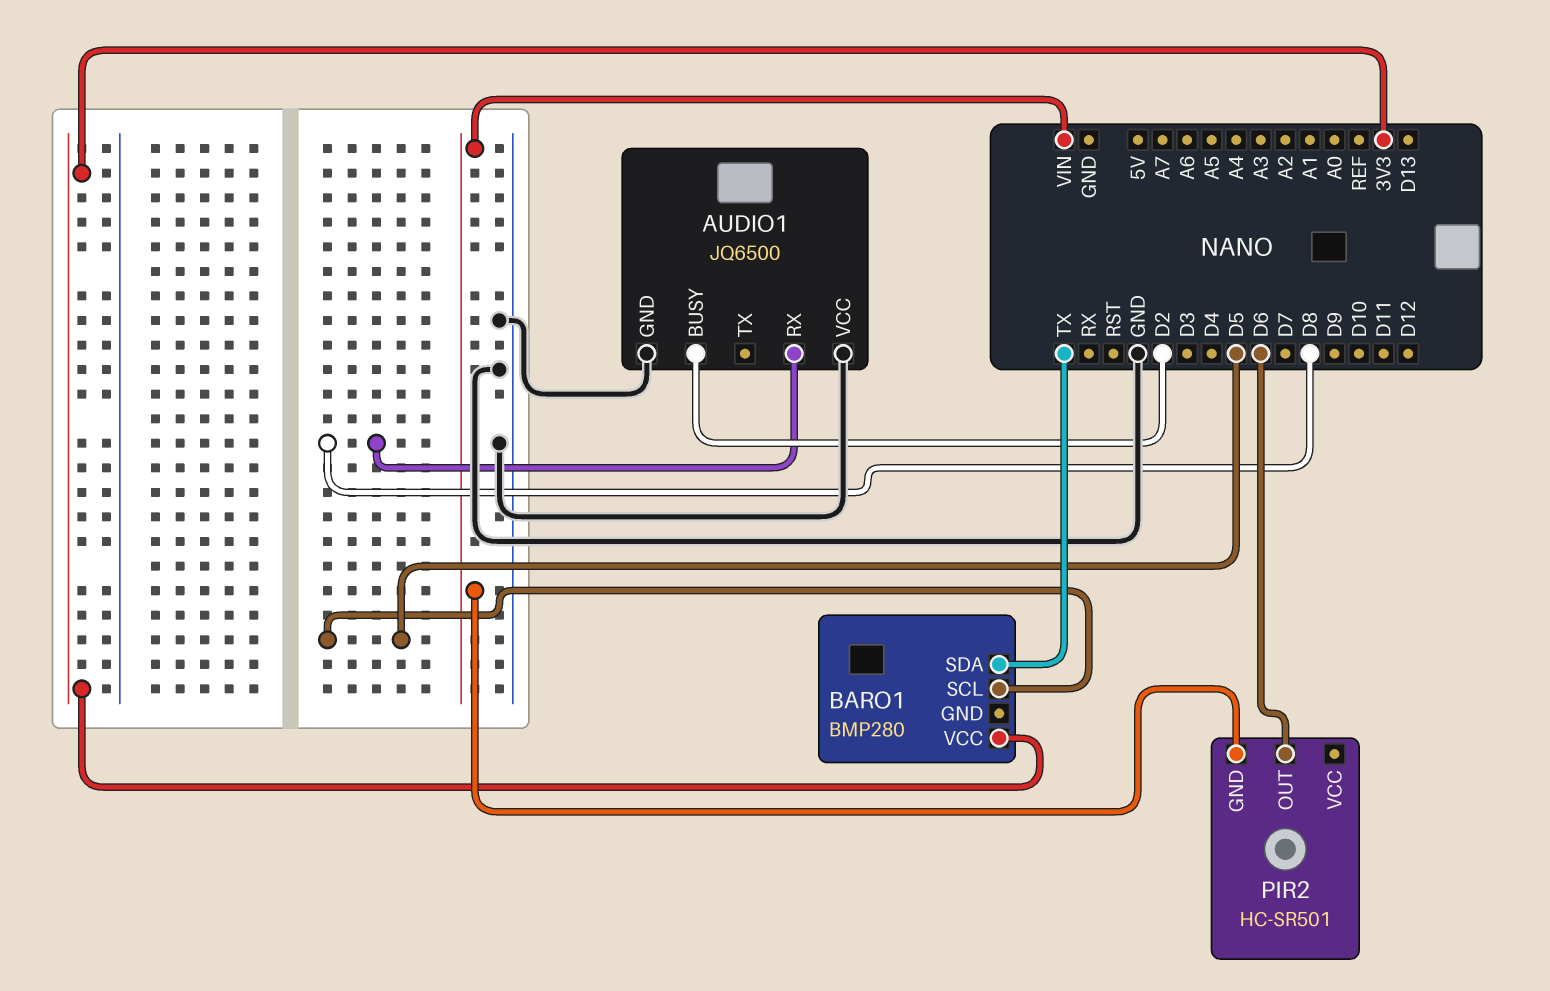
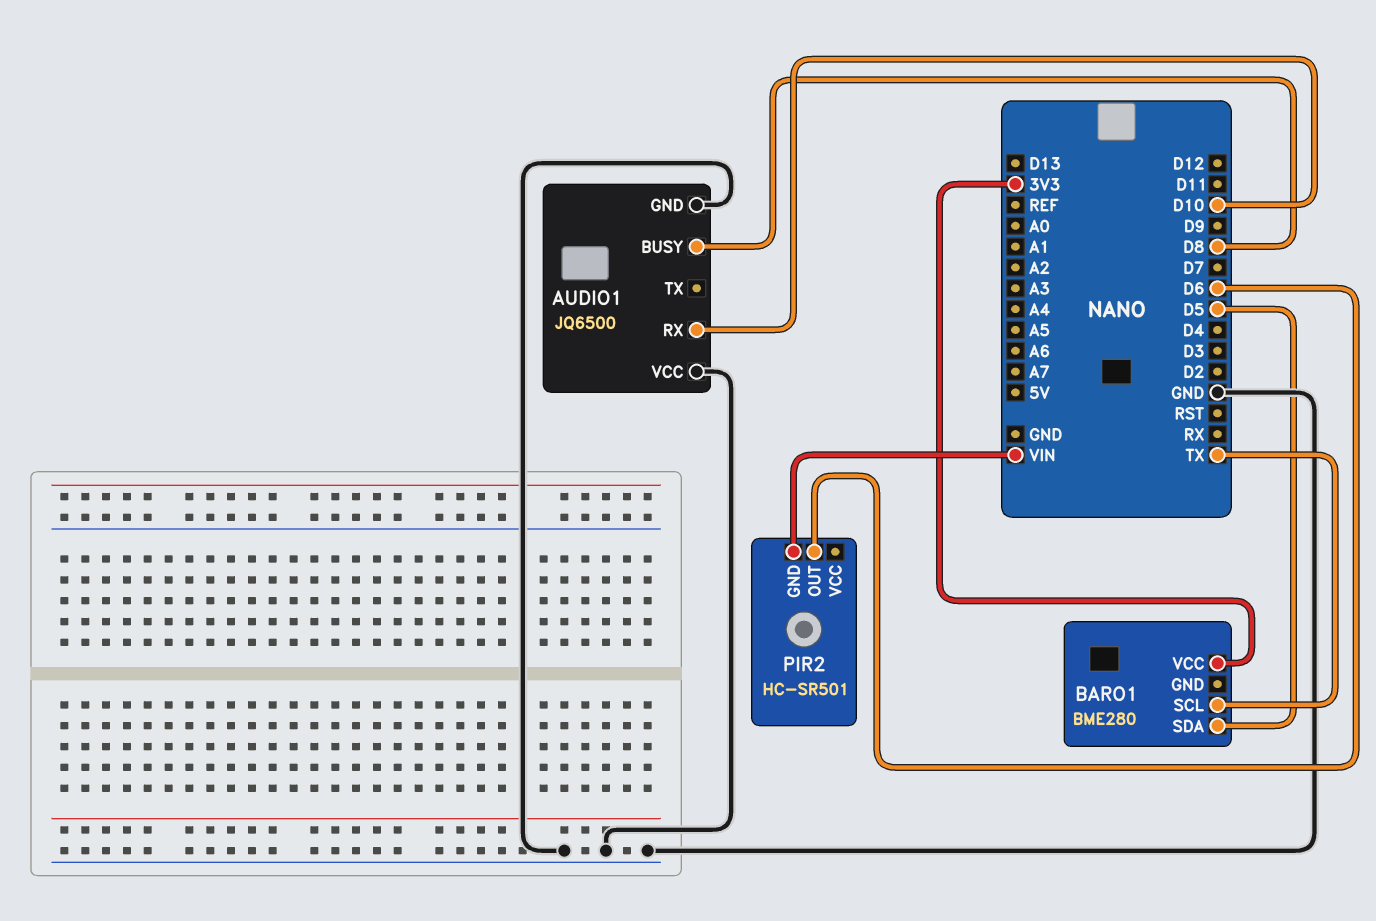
AUDIO1 pin BUSY: D2 -> D8
AUDIO1 pin RX: D8 -> D10
BARO1: BMP280 -> BME280
BARO1 pin SCL: D5 -> TX
BARO1 pin SDA: TX -> D5

